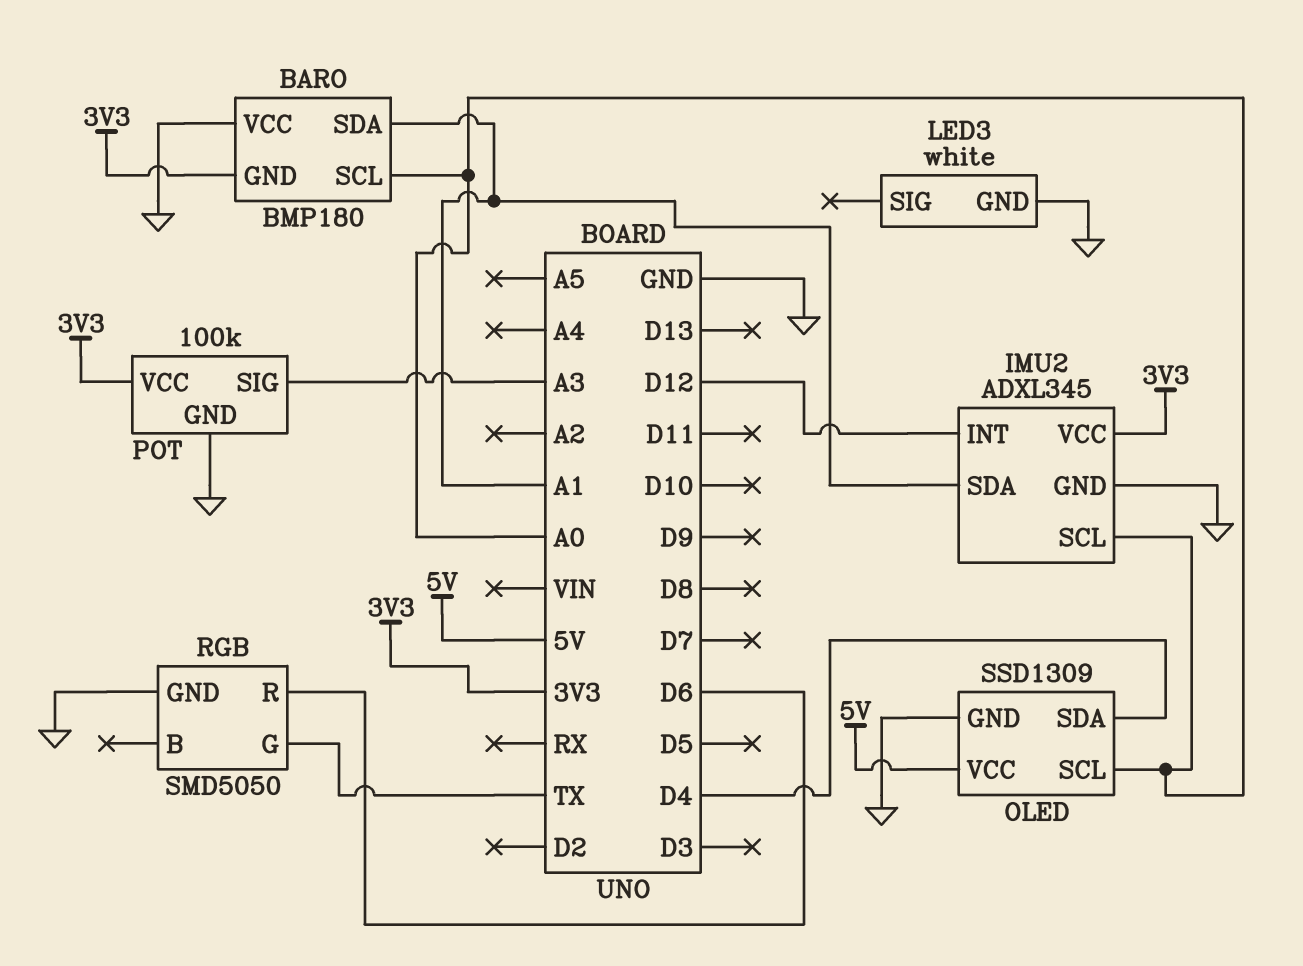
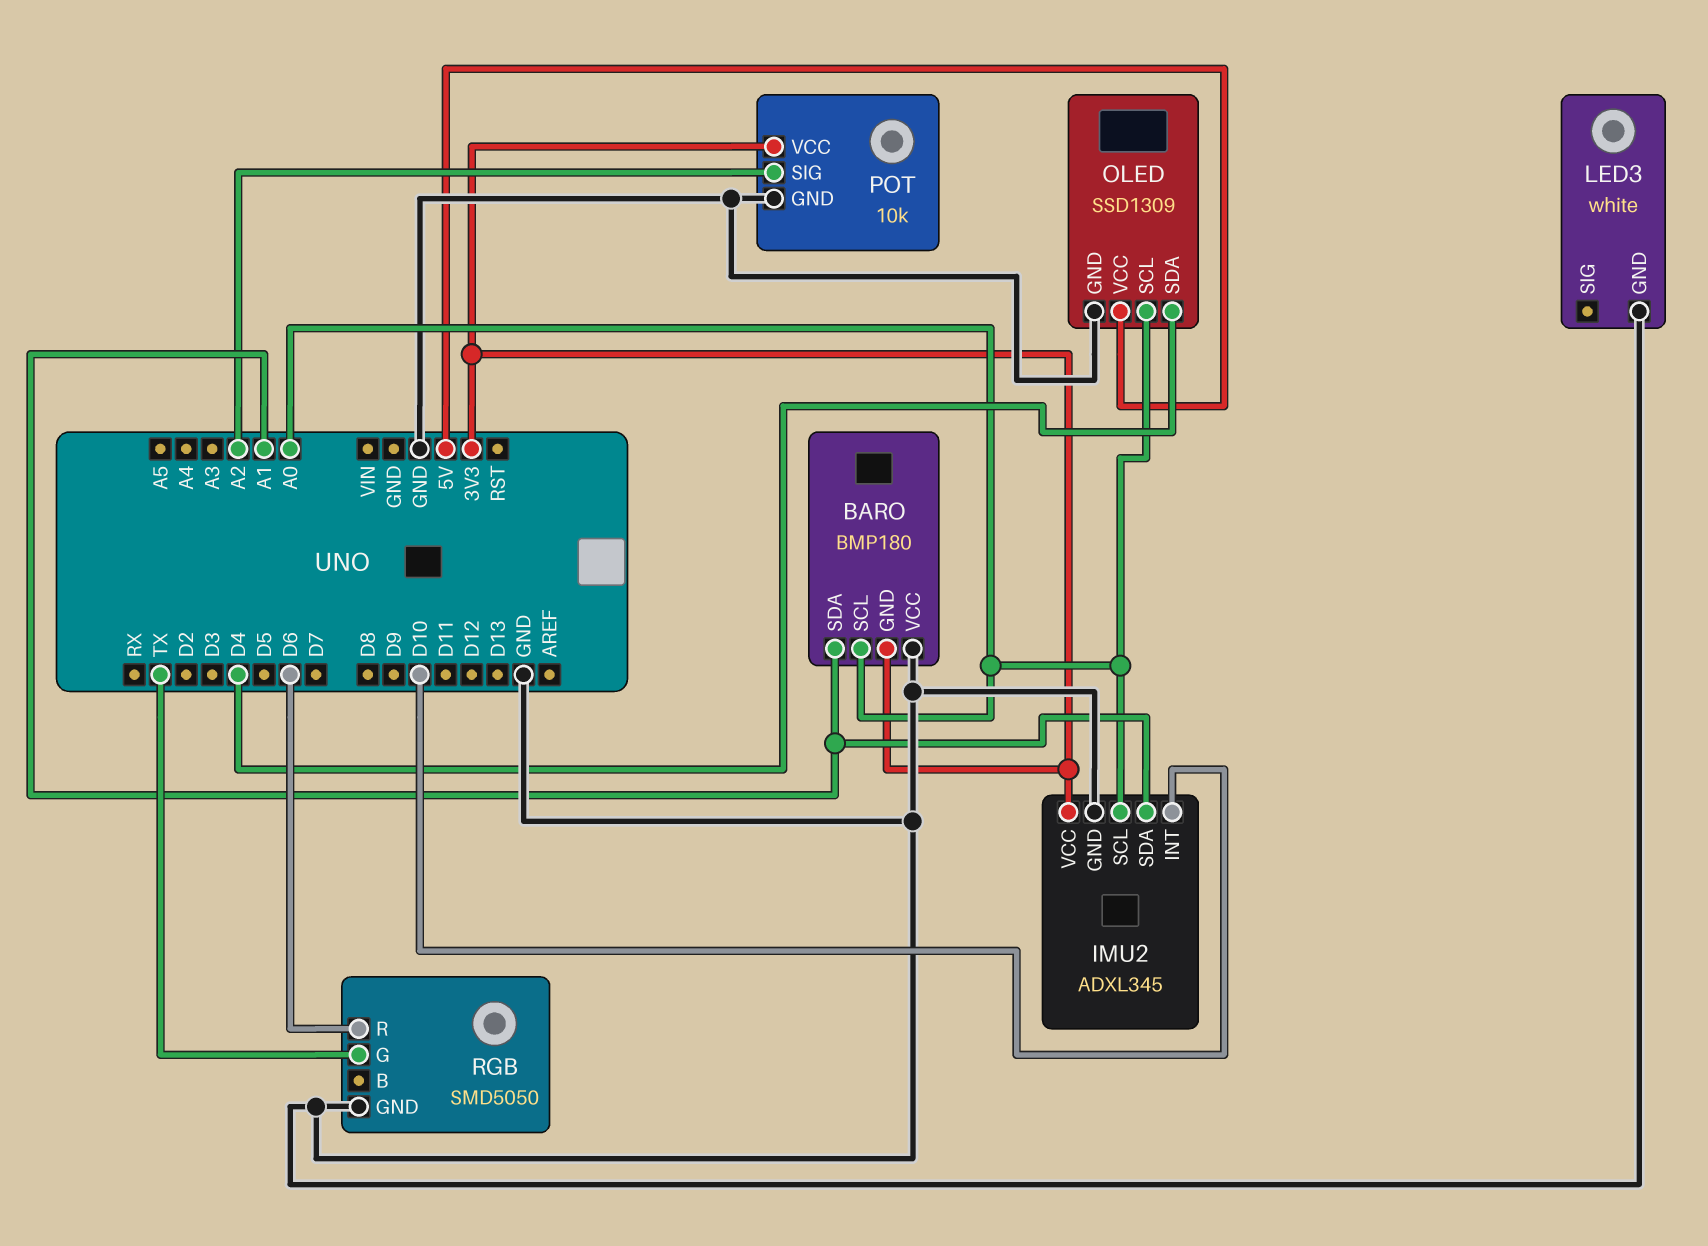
IMU2 pin INT: D12 -> D10
POT: 100k -> 10k
POT pin SIG: A3 -> A2

